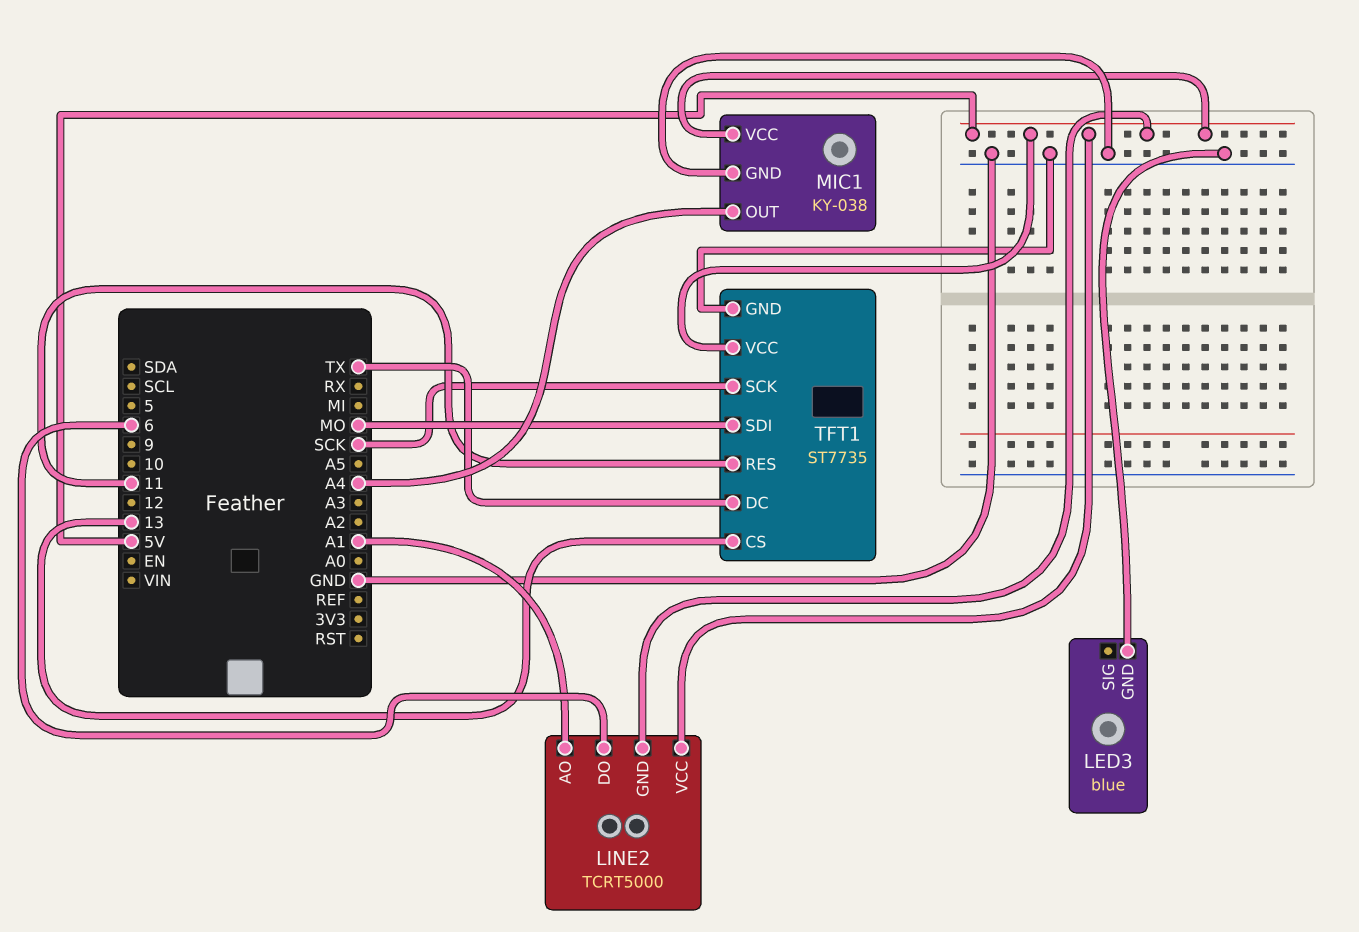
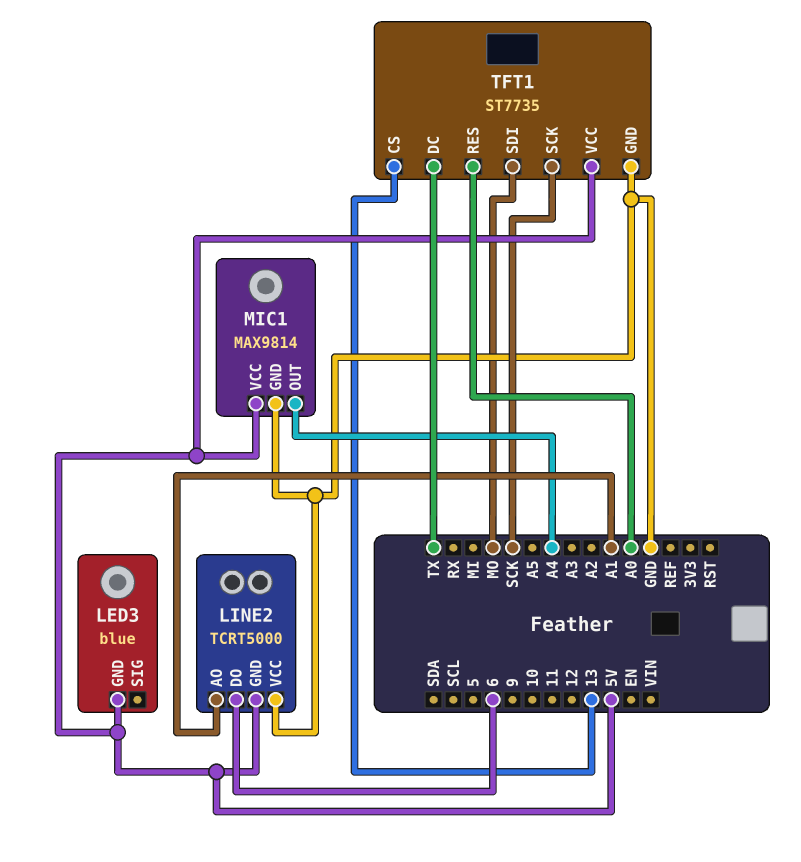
LED3 pin GND: GND -> 5V
LINE2 pin VCC: 5V -> GND
MIC1: KY-038 -> MAX9814
TFT1 pin RES: 11 -> A0

